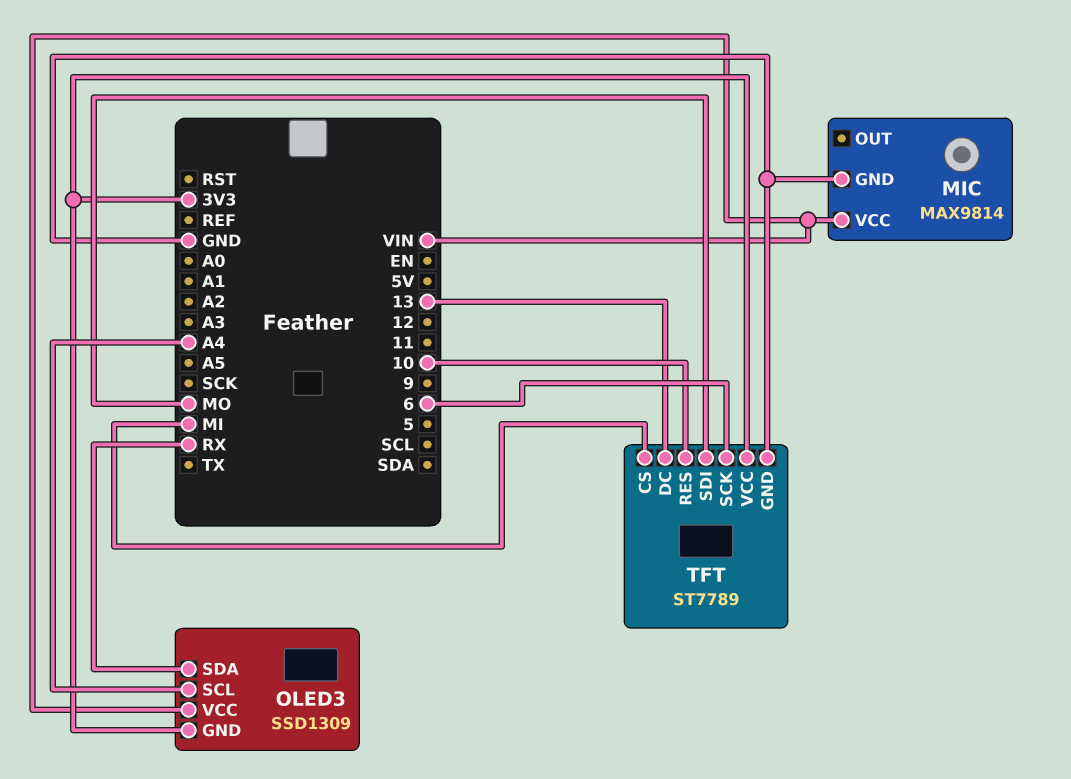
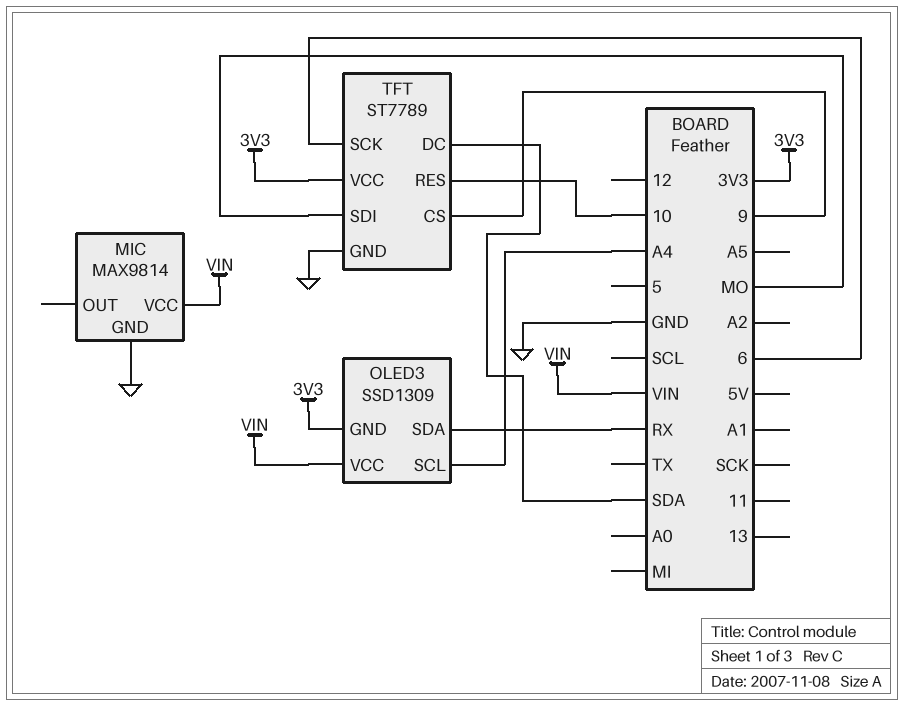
TFT pin CS: MI -> 9
TFT pin DC: 13 -> SDA

